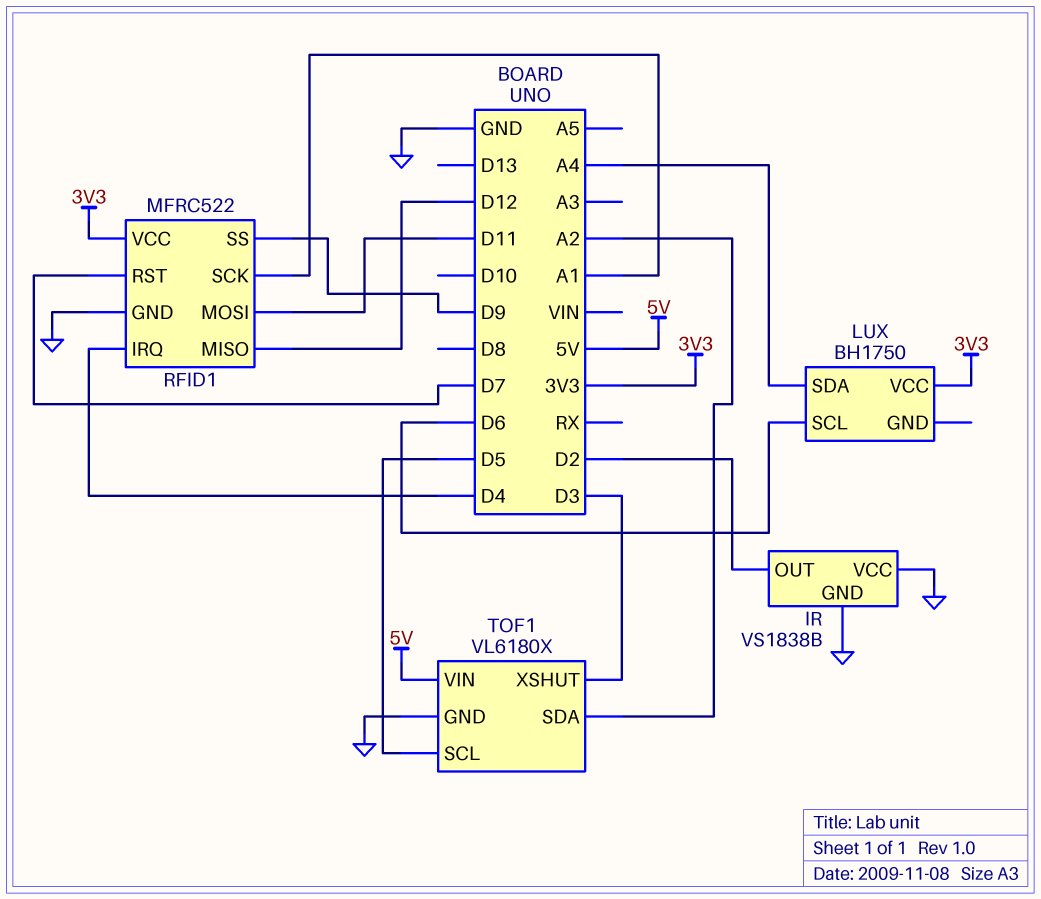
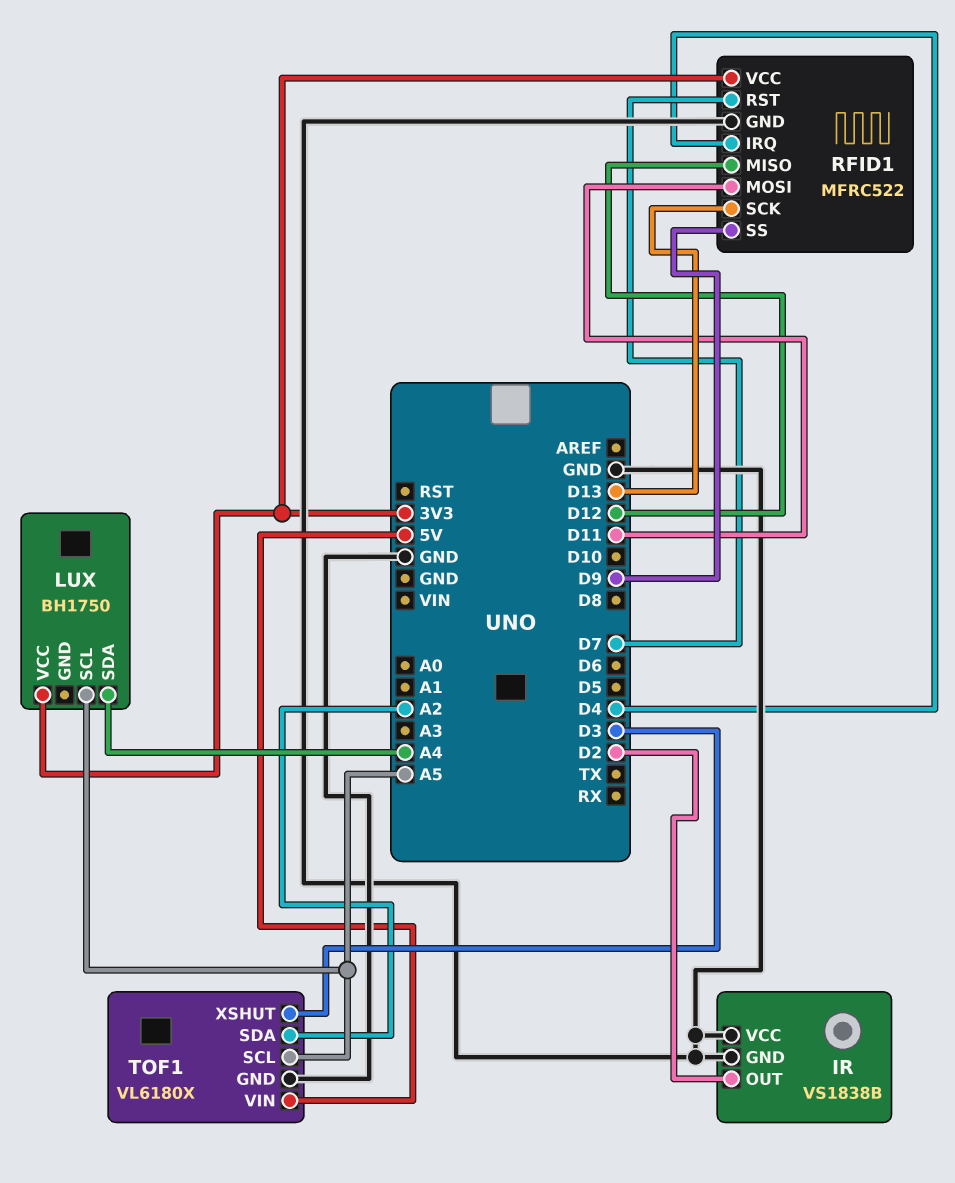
LUX pin SCL: D6 -> A5
RFID1 pin SCK: A1 -> D13
TOF1 pin SCL: D5 -> A5

